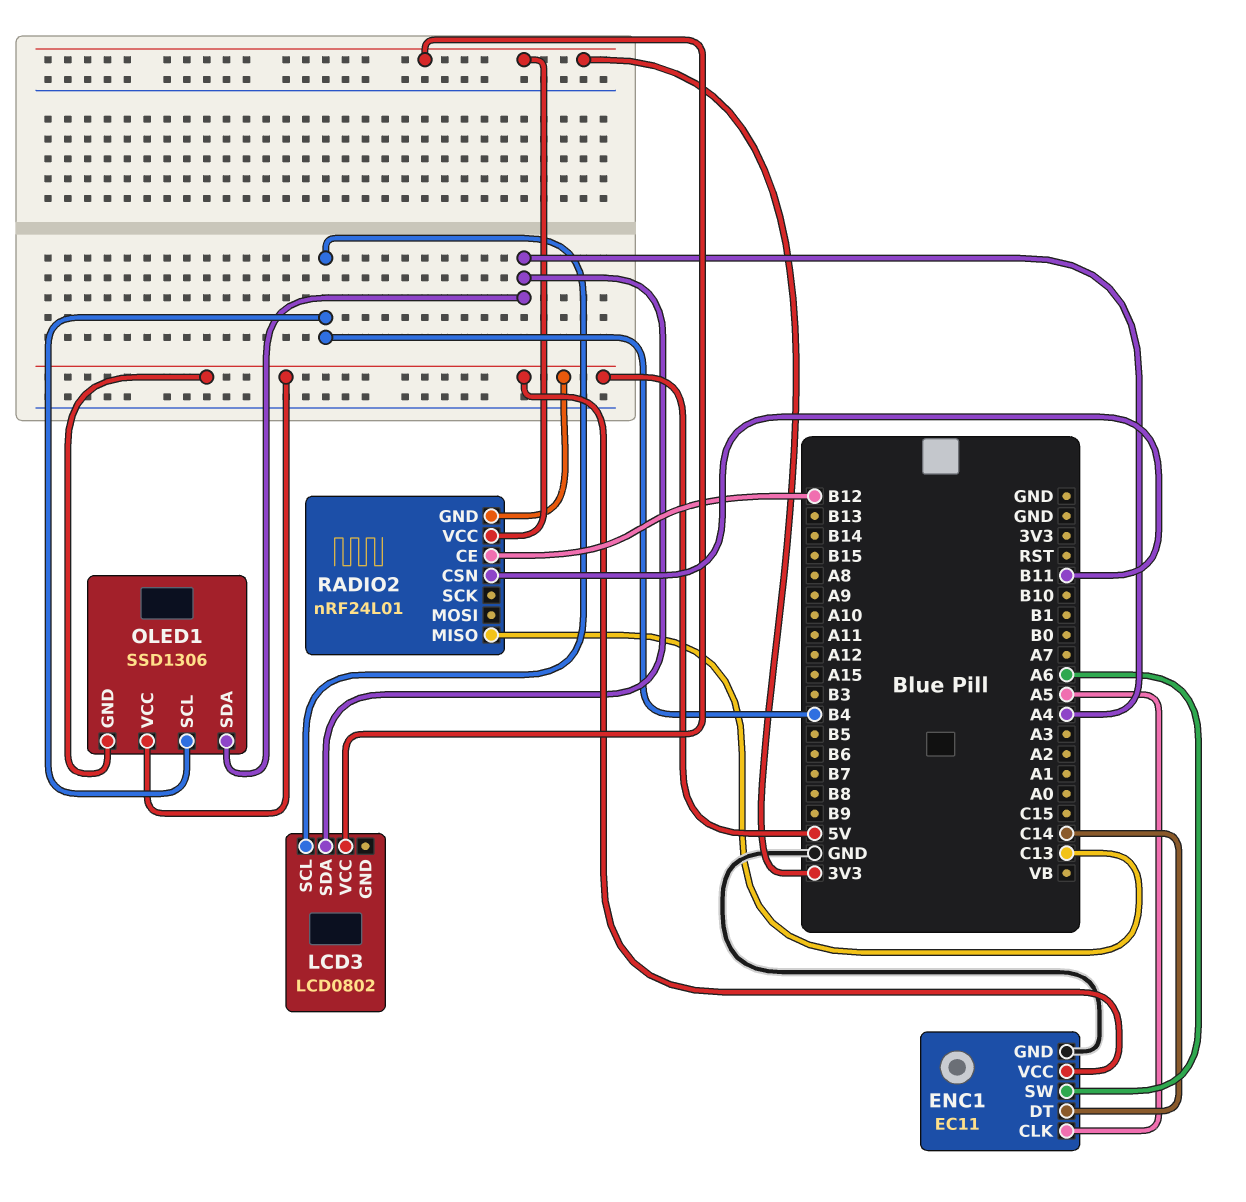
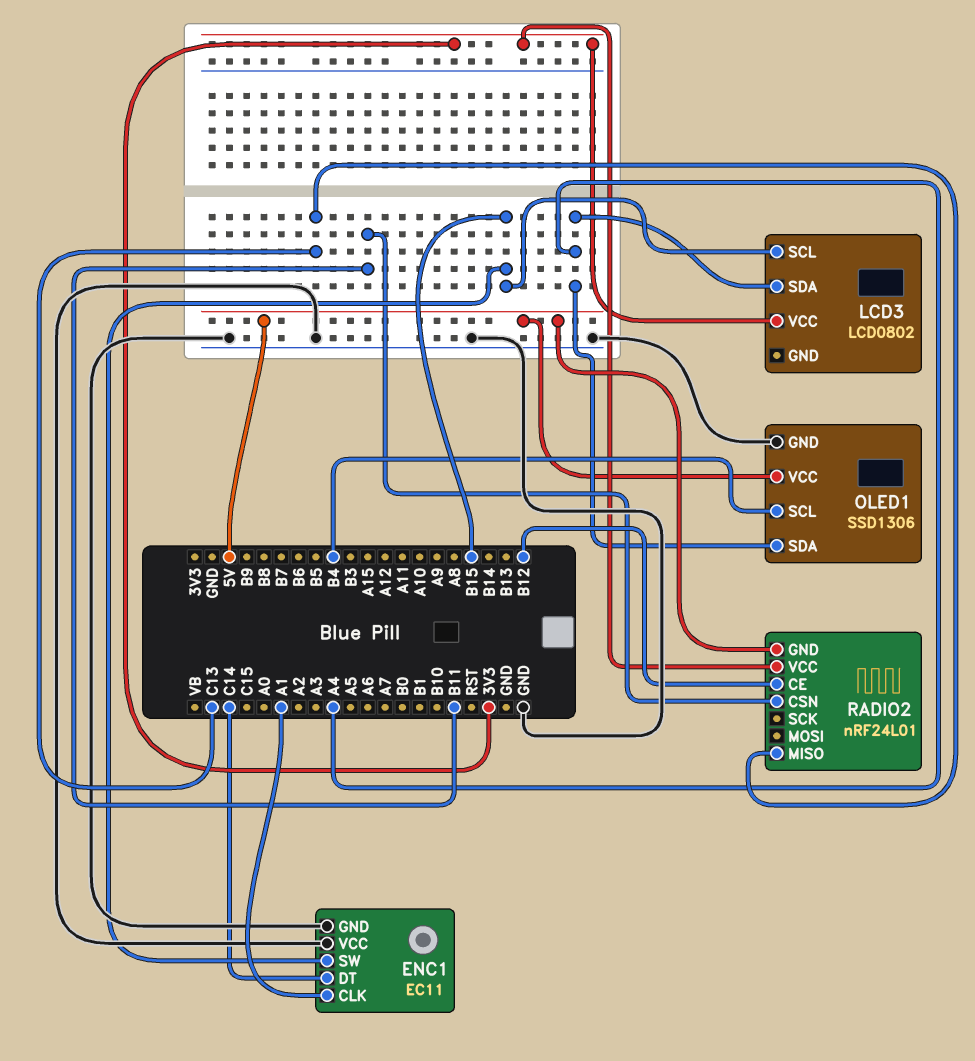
ENC1 pin CLK: A5 -> A1
ENC1 pin SW: A6 -> B15
ENC1 pin VCC: 5V -> GND
LCD3 pin SCL: B4 -> B15
OLED1 pin GND: 5V -> GND

